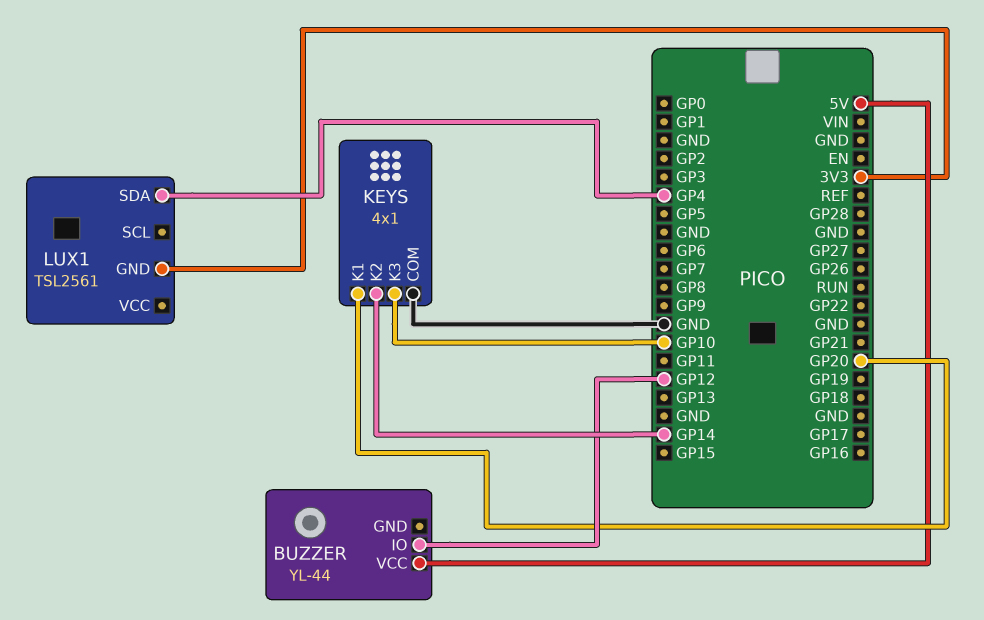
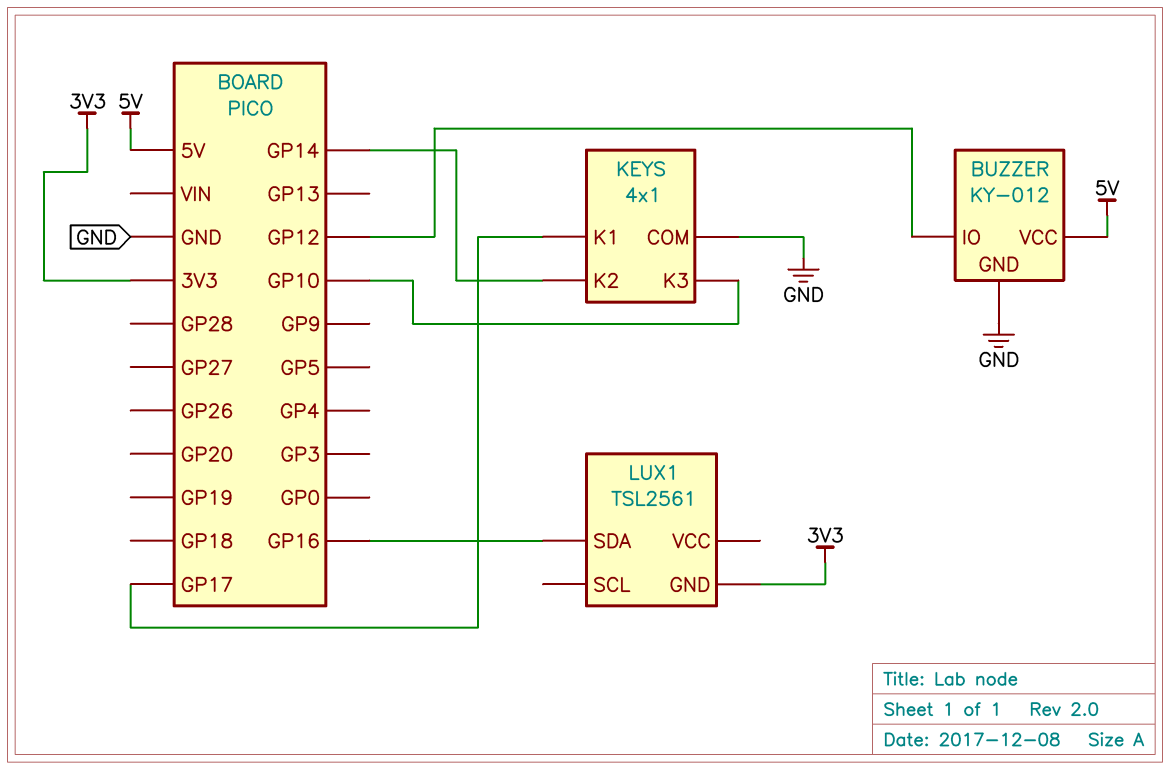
BUZZER: YL-44 -> KY-012
BUZZER pin GND: none -> GND
KEYS pin K1: GP20 -> GP17
LUX1 pin SDA: GP4 -> GP16

